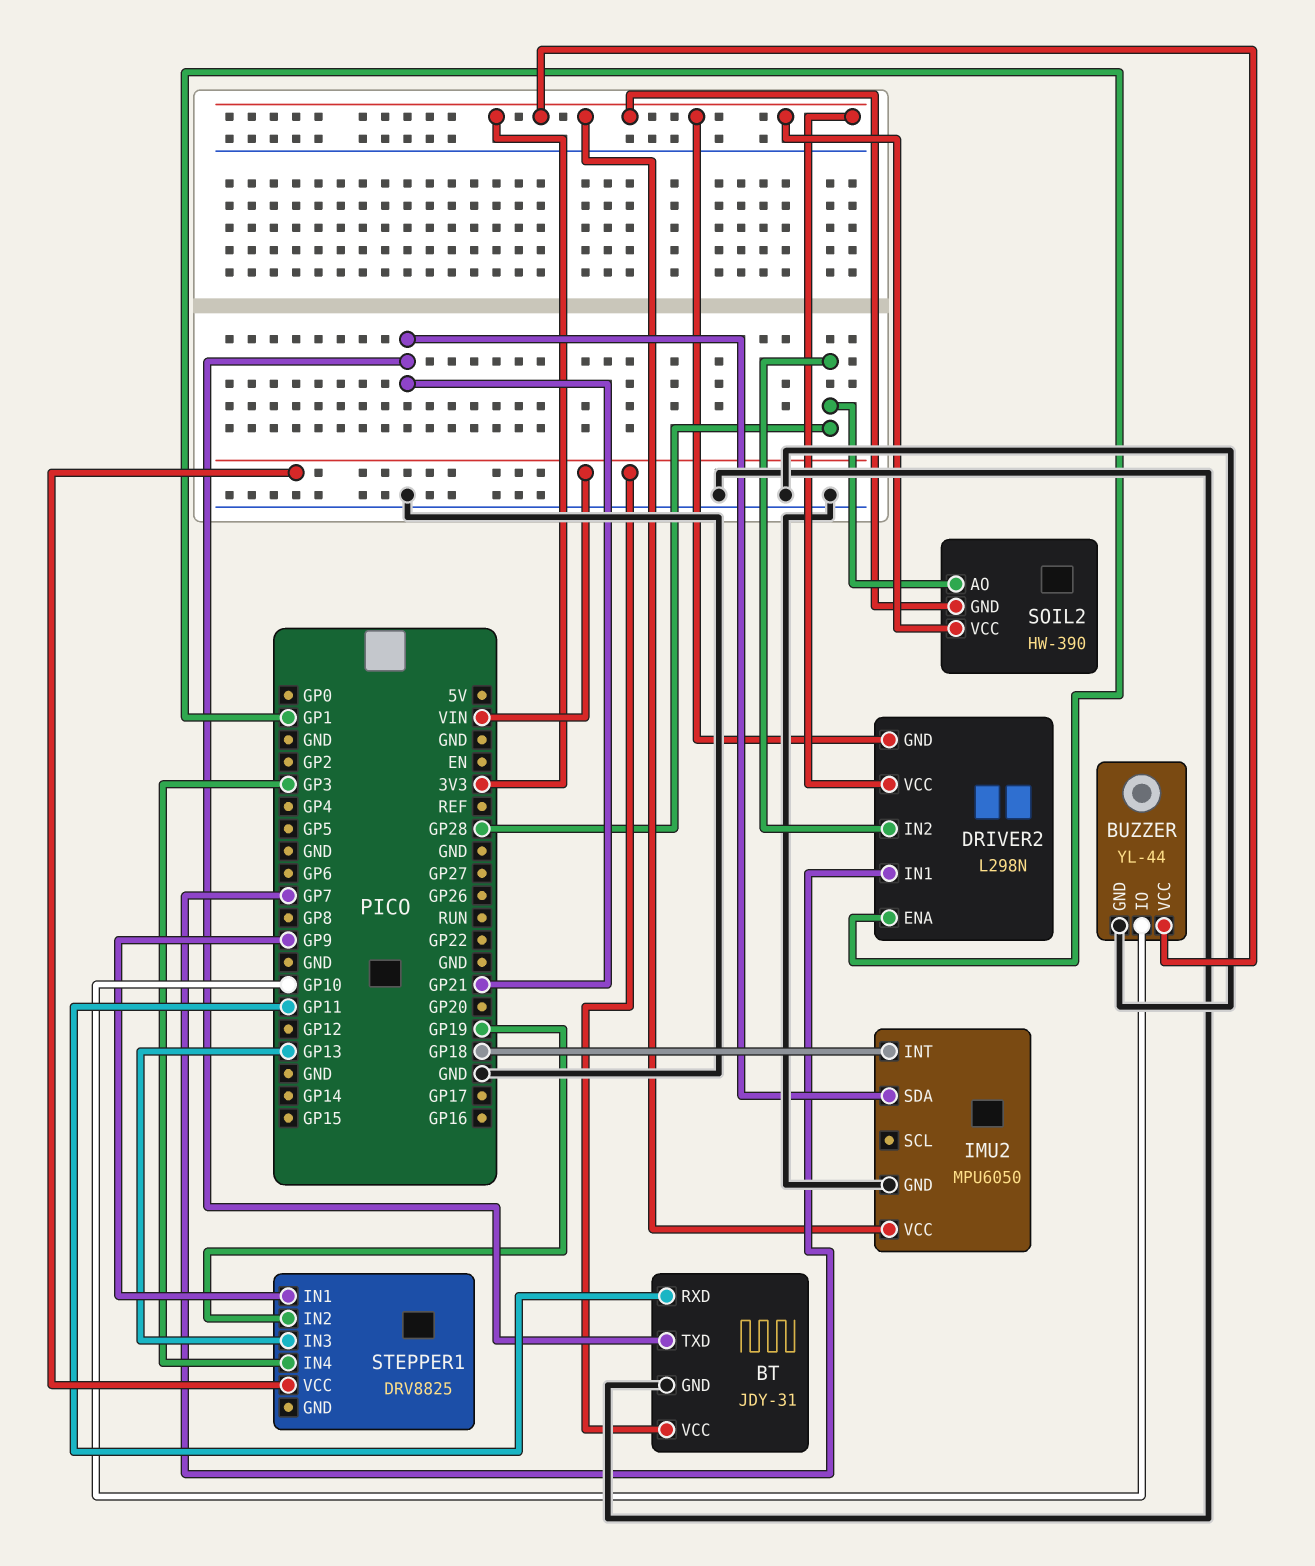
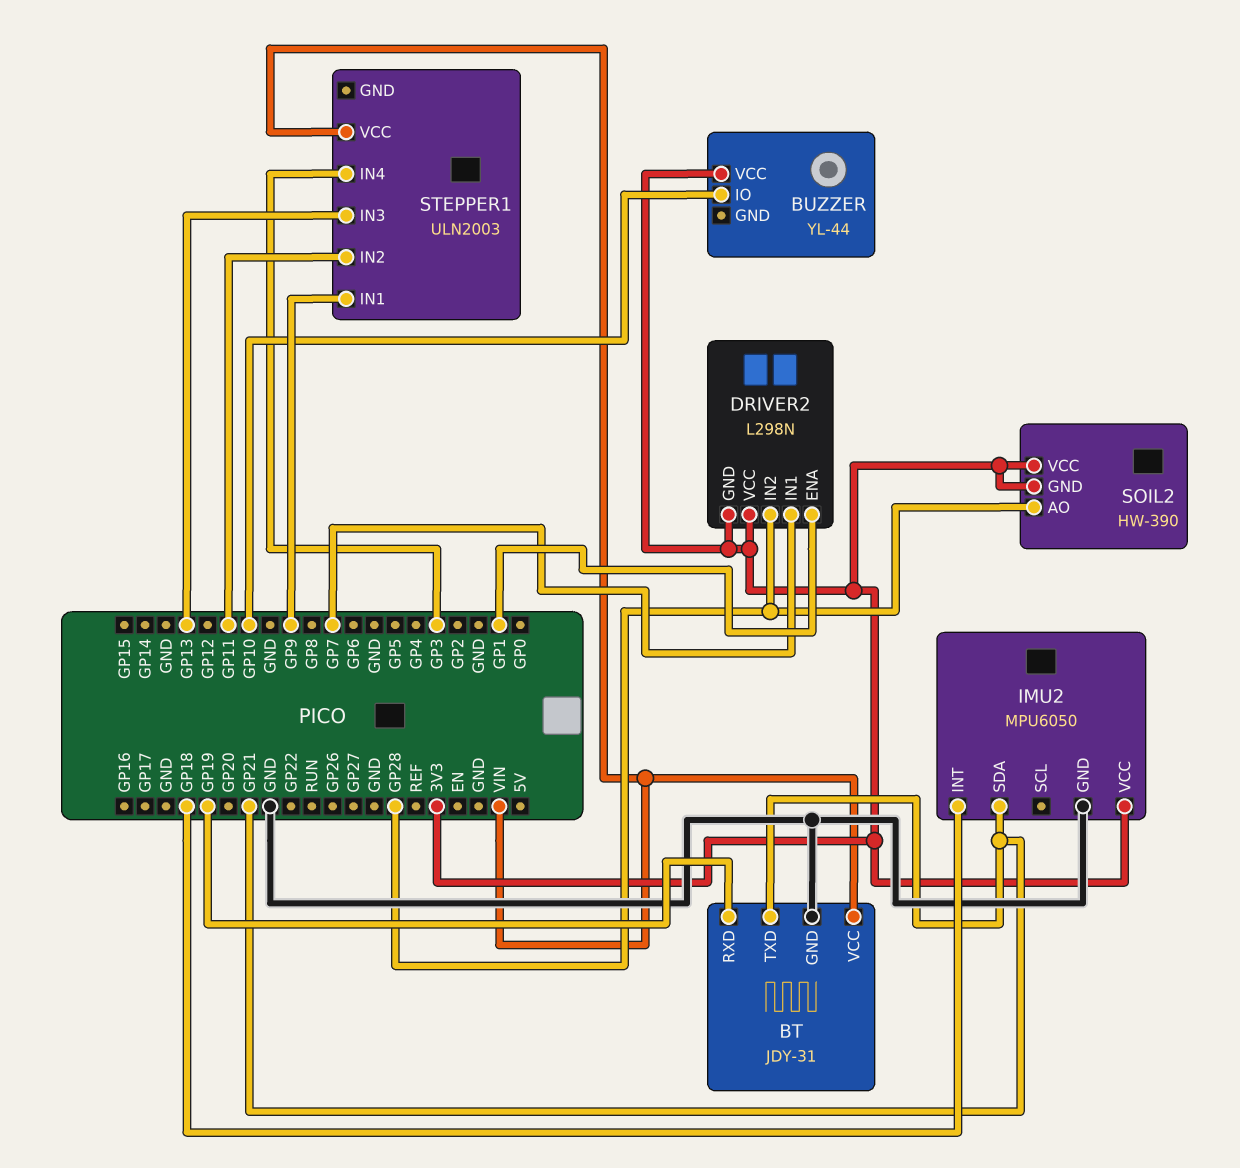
BT pin RXD: GP11 -> GP19
BUZZER pin GND: GND -> none
STEPPER1: DRV8825 -> ULN2003
STEPPER1 pin IN2: GP19 -> GP11

